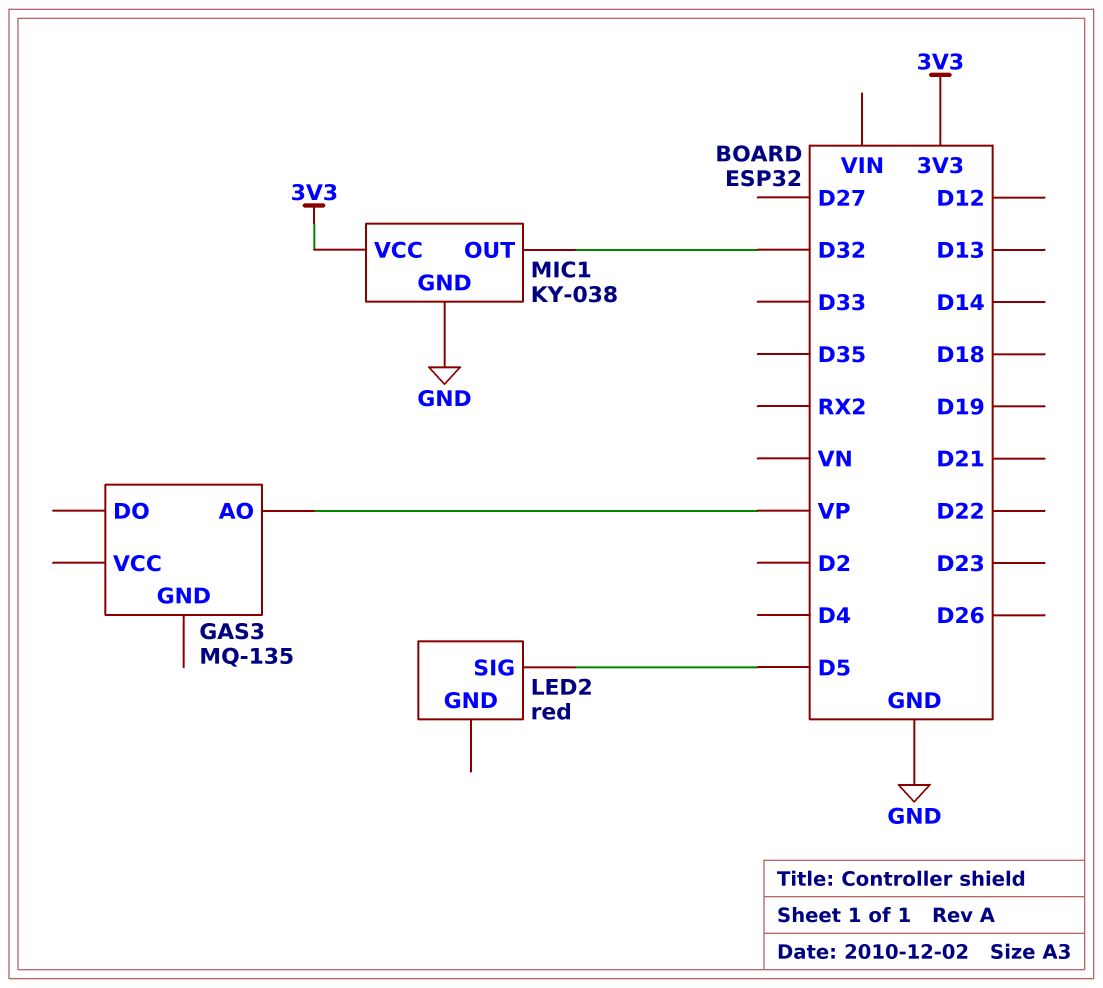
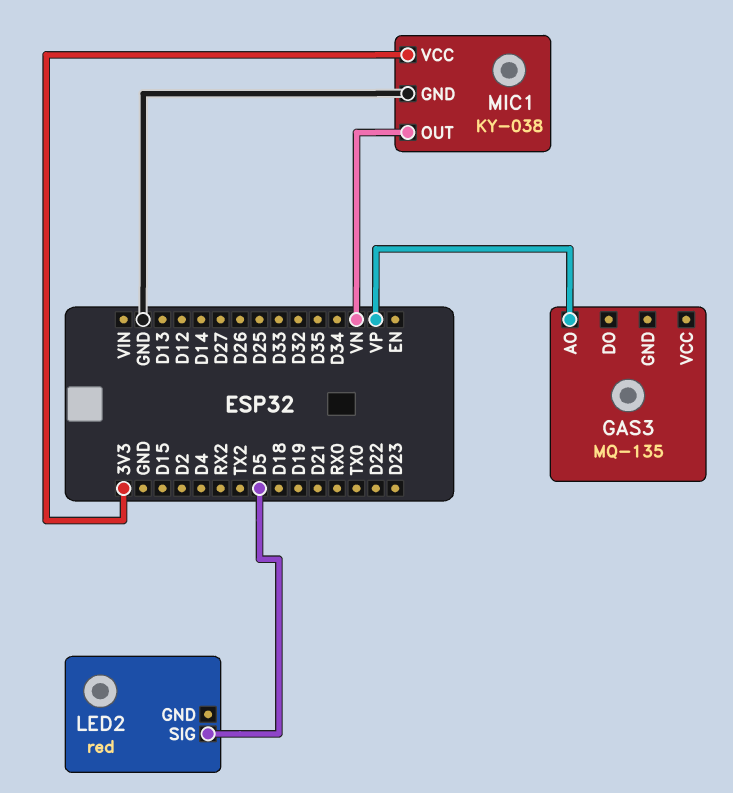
MIC1 pin OUT: D32 -> VN

